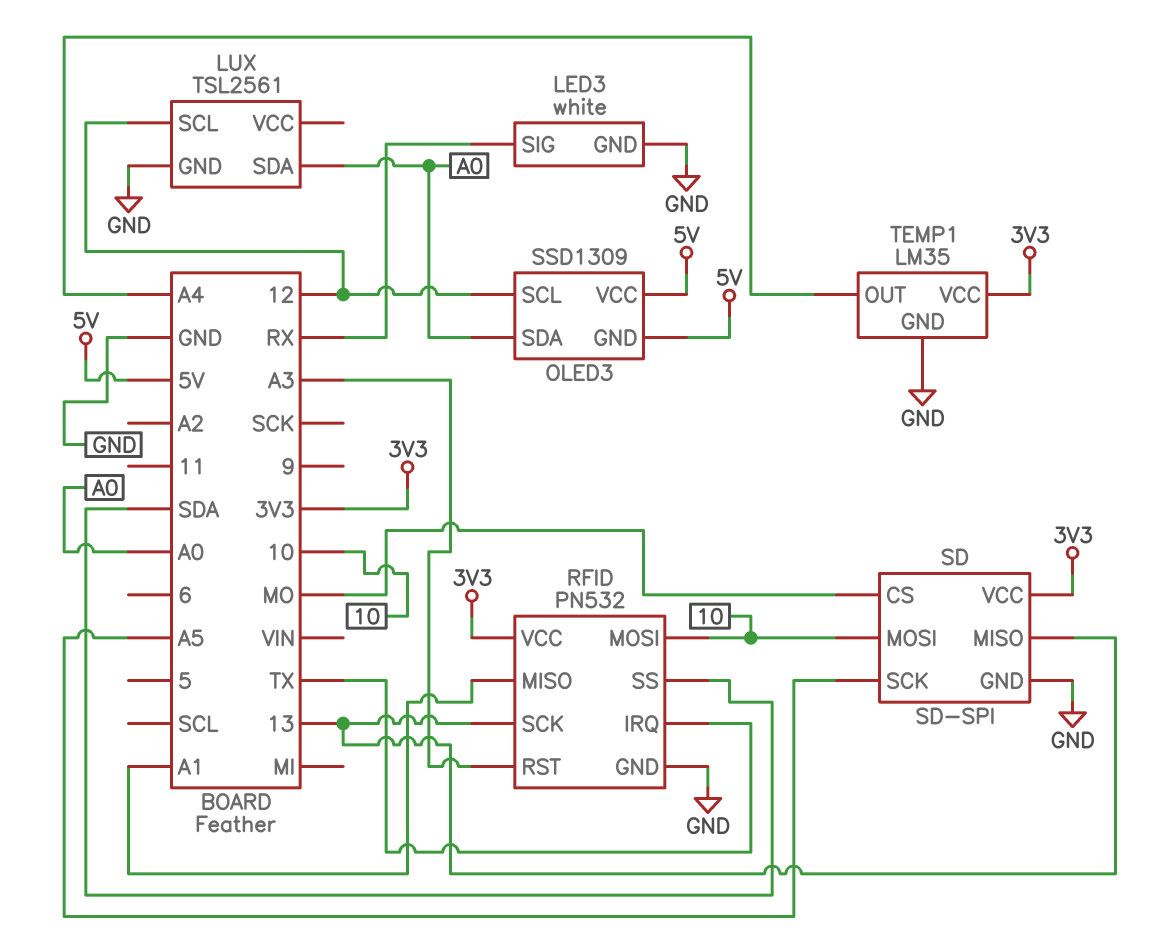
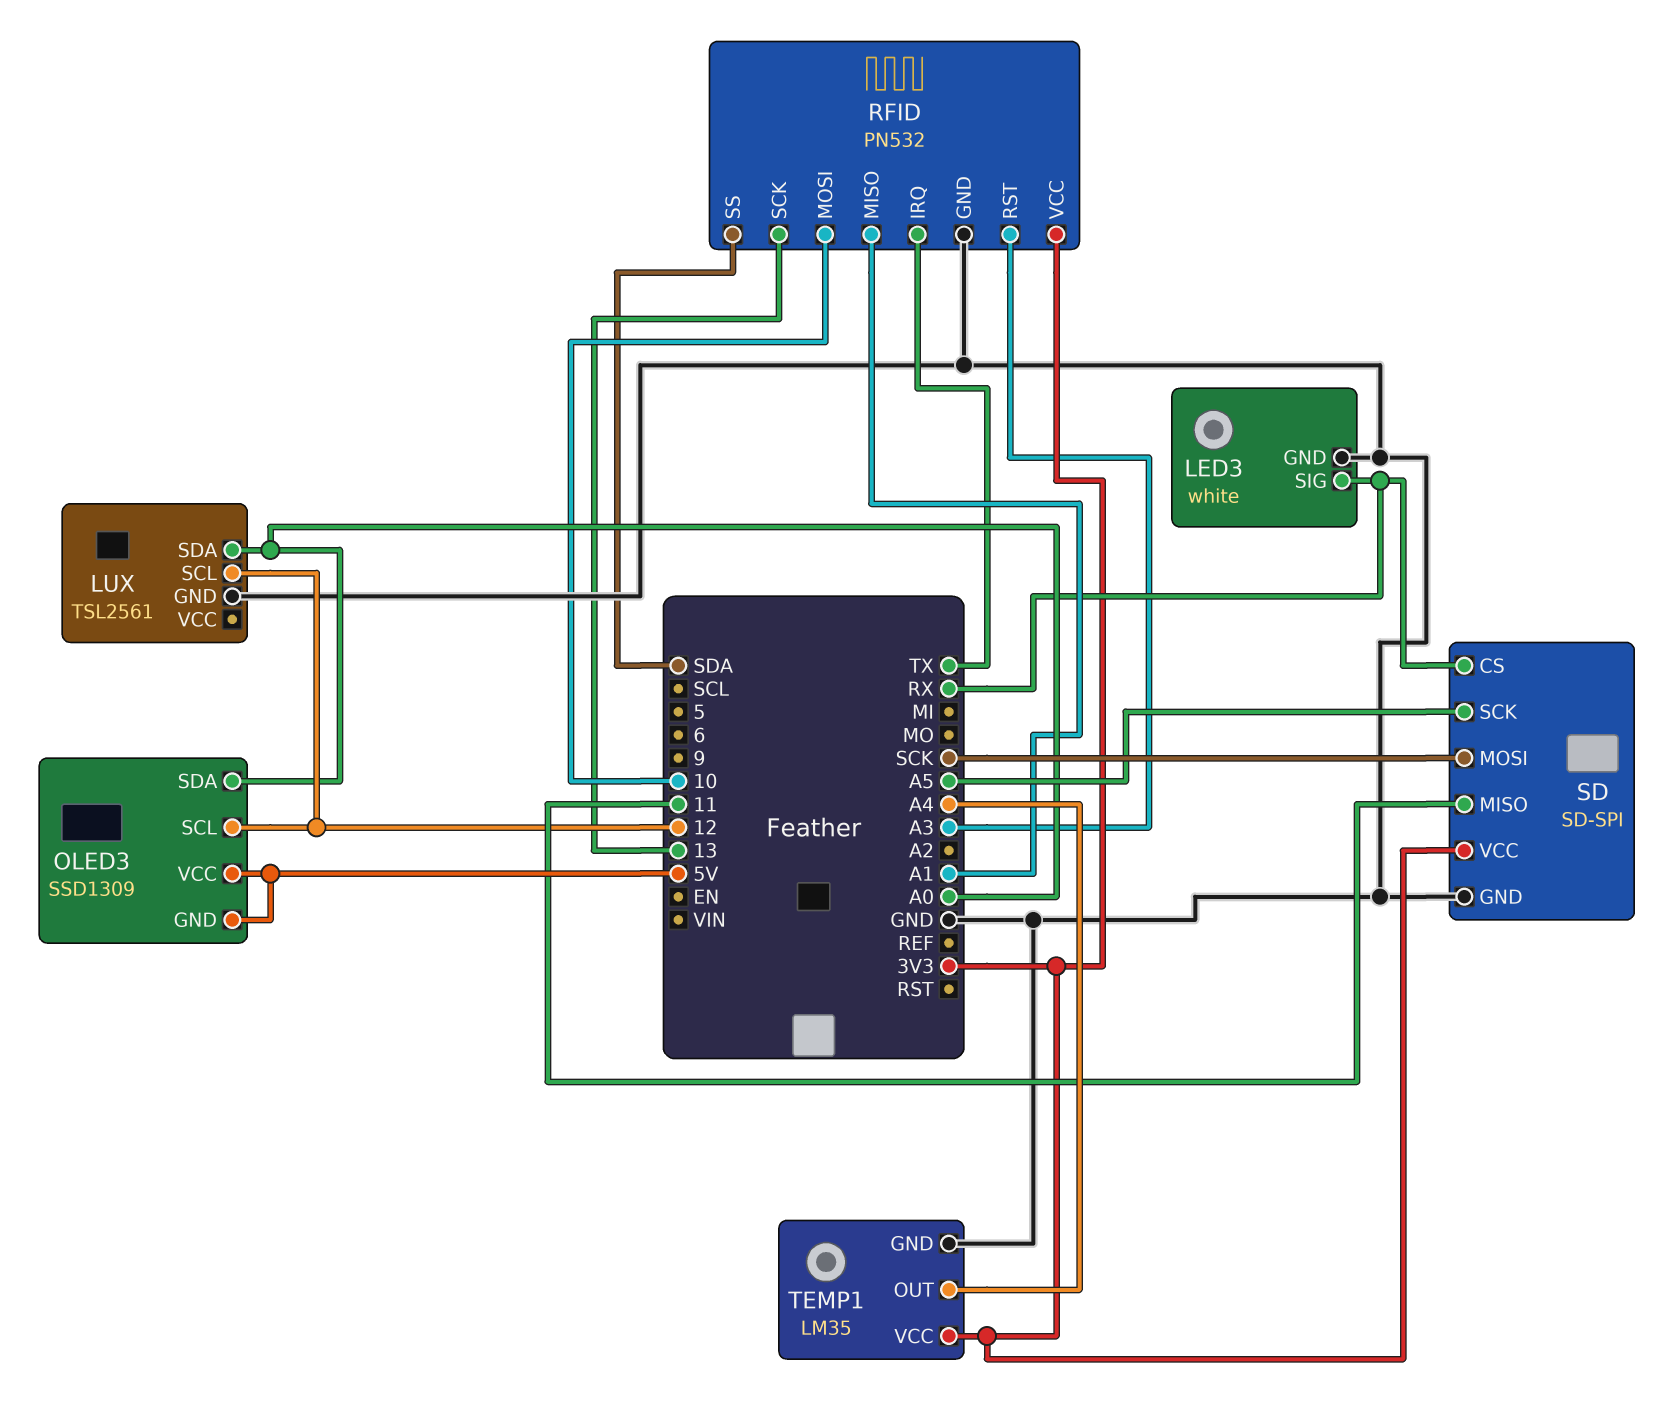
SD pin CS: MO -> RX
SD pin MISO: 13 -> 11
SD pin MOSI: 10 -> SCK

